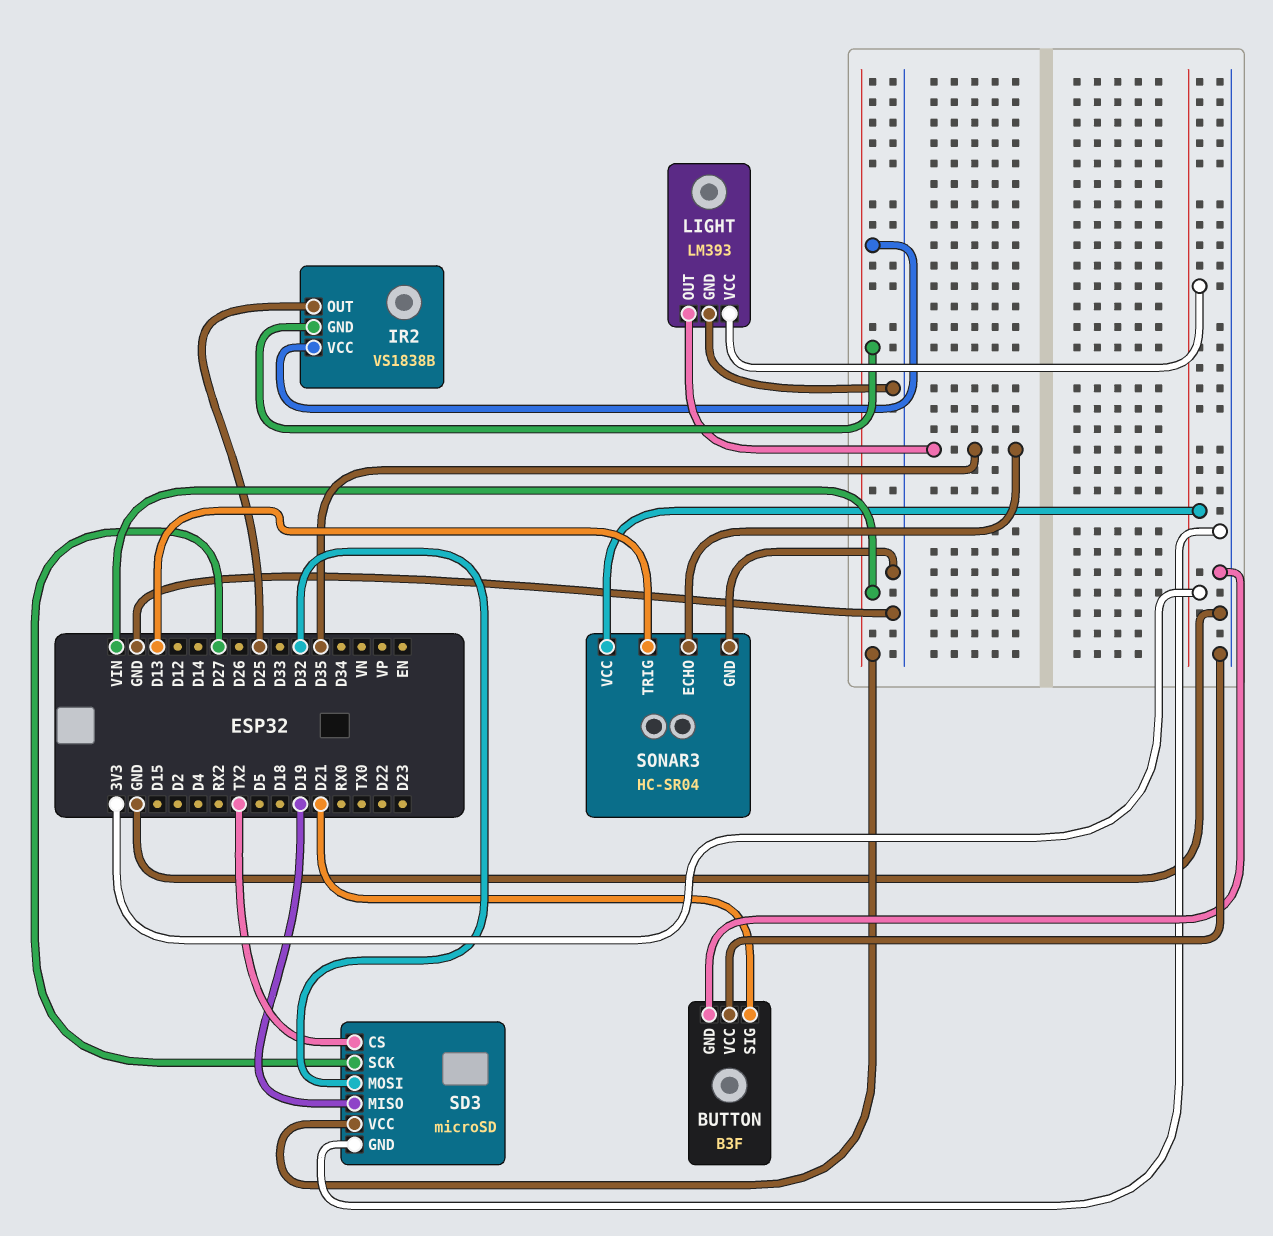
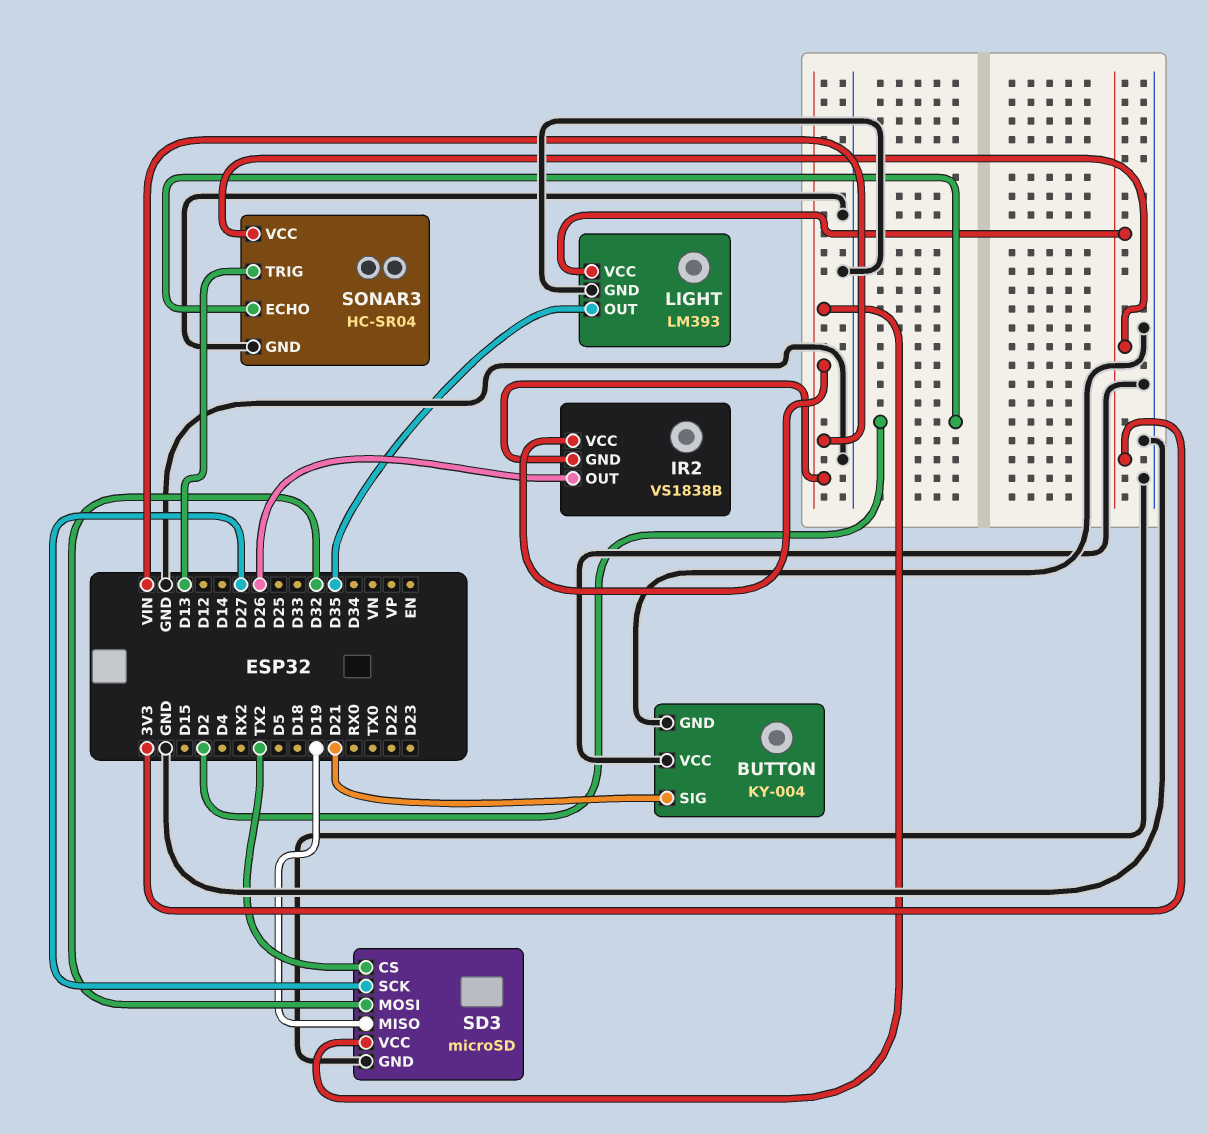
BUTTON: B3F -> KY-004
IR2 pin OUT: D25 -> D26
SONAR3 pin ECHO: D35 -> D2

